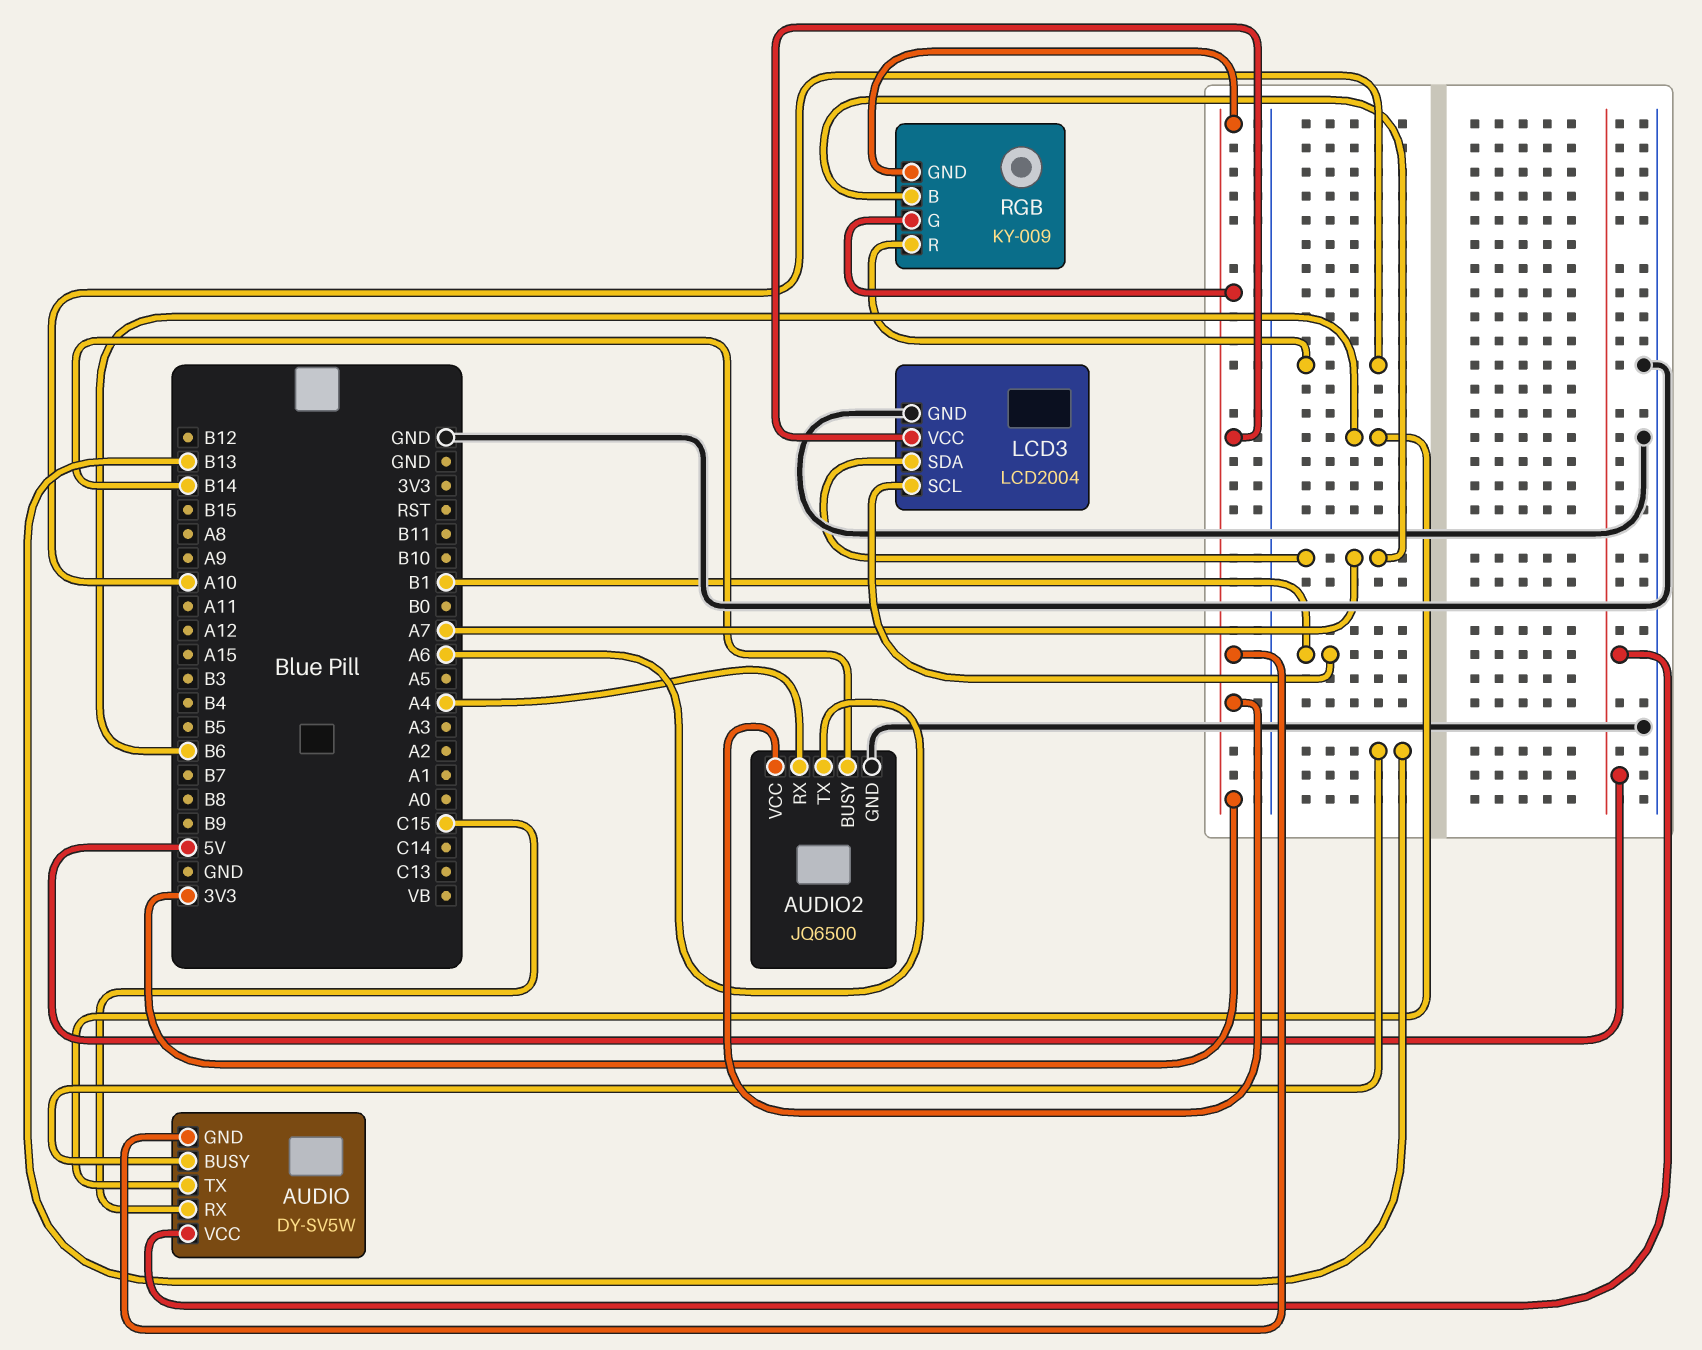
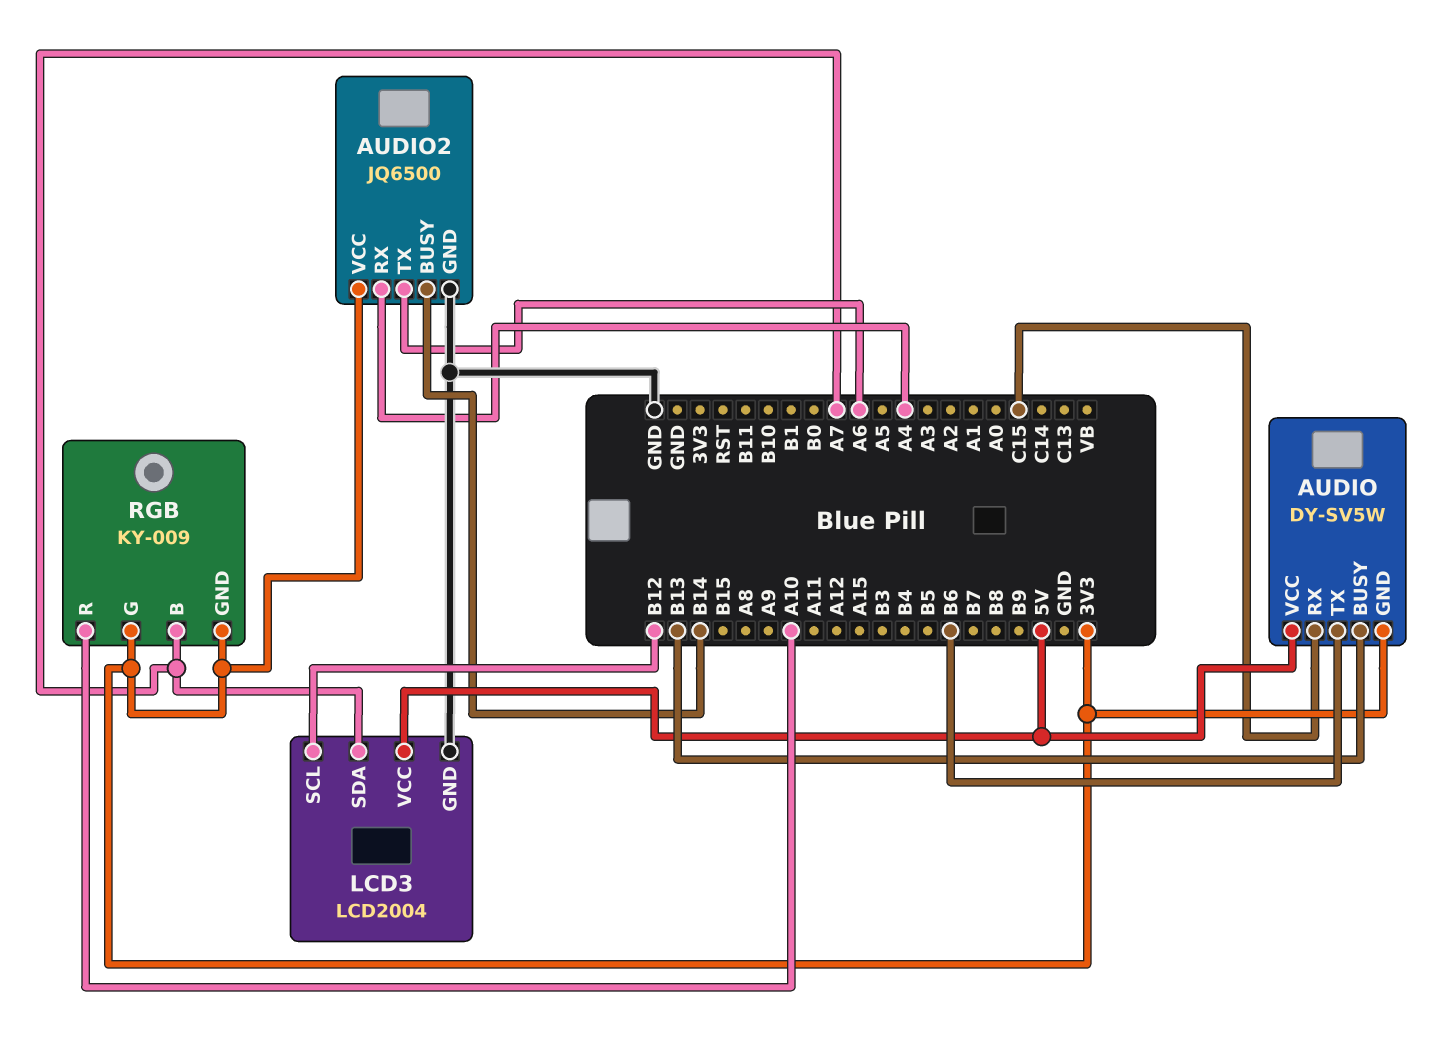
LCD3 pin SCL: B1 -> B12
LCD3 pin VCC: 3V3 -> 5V

